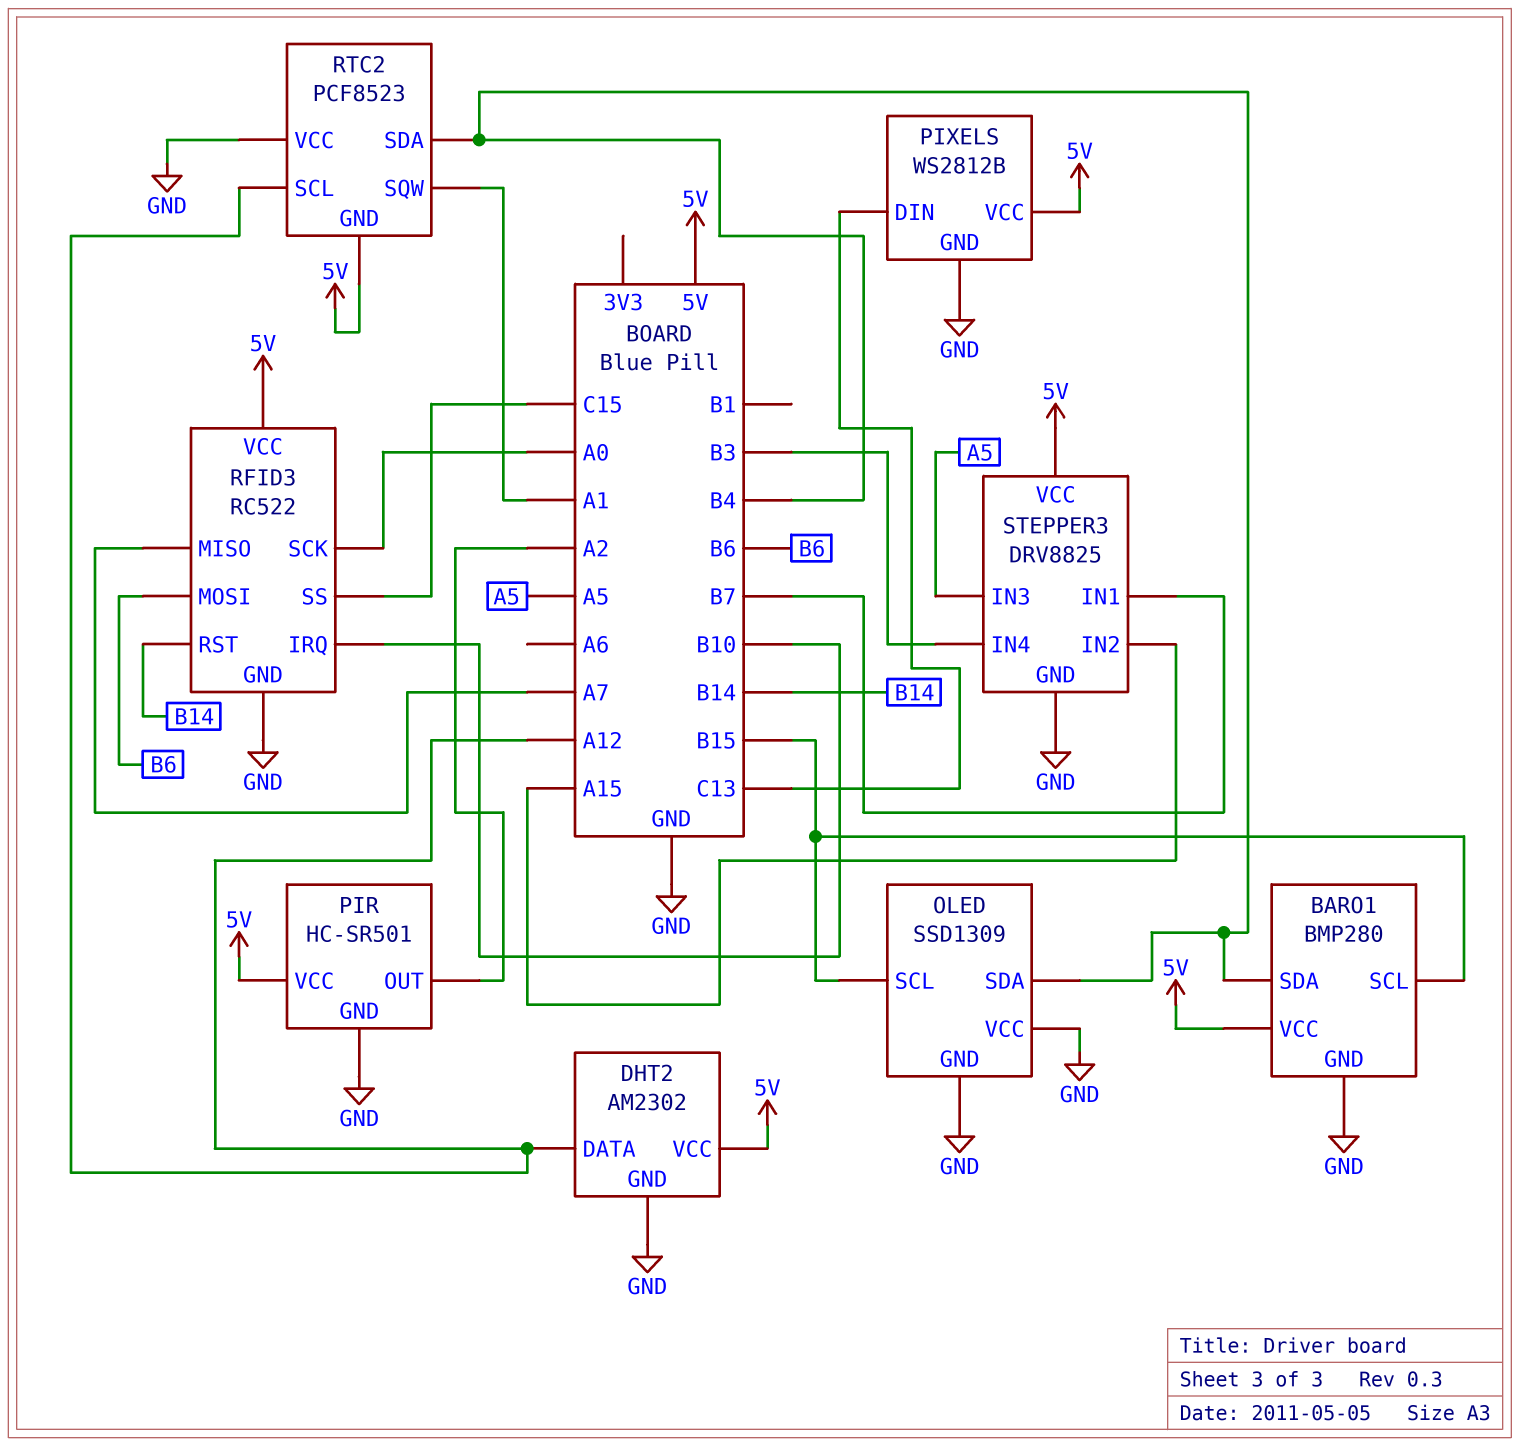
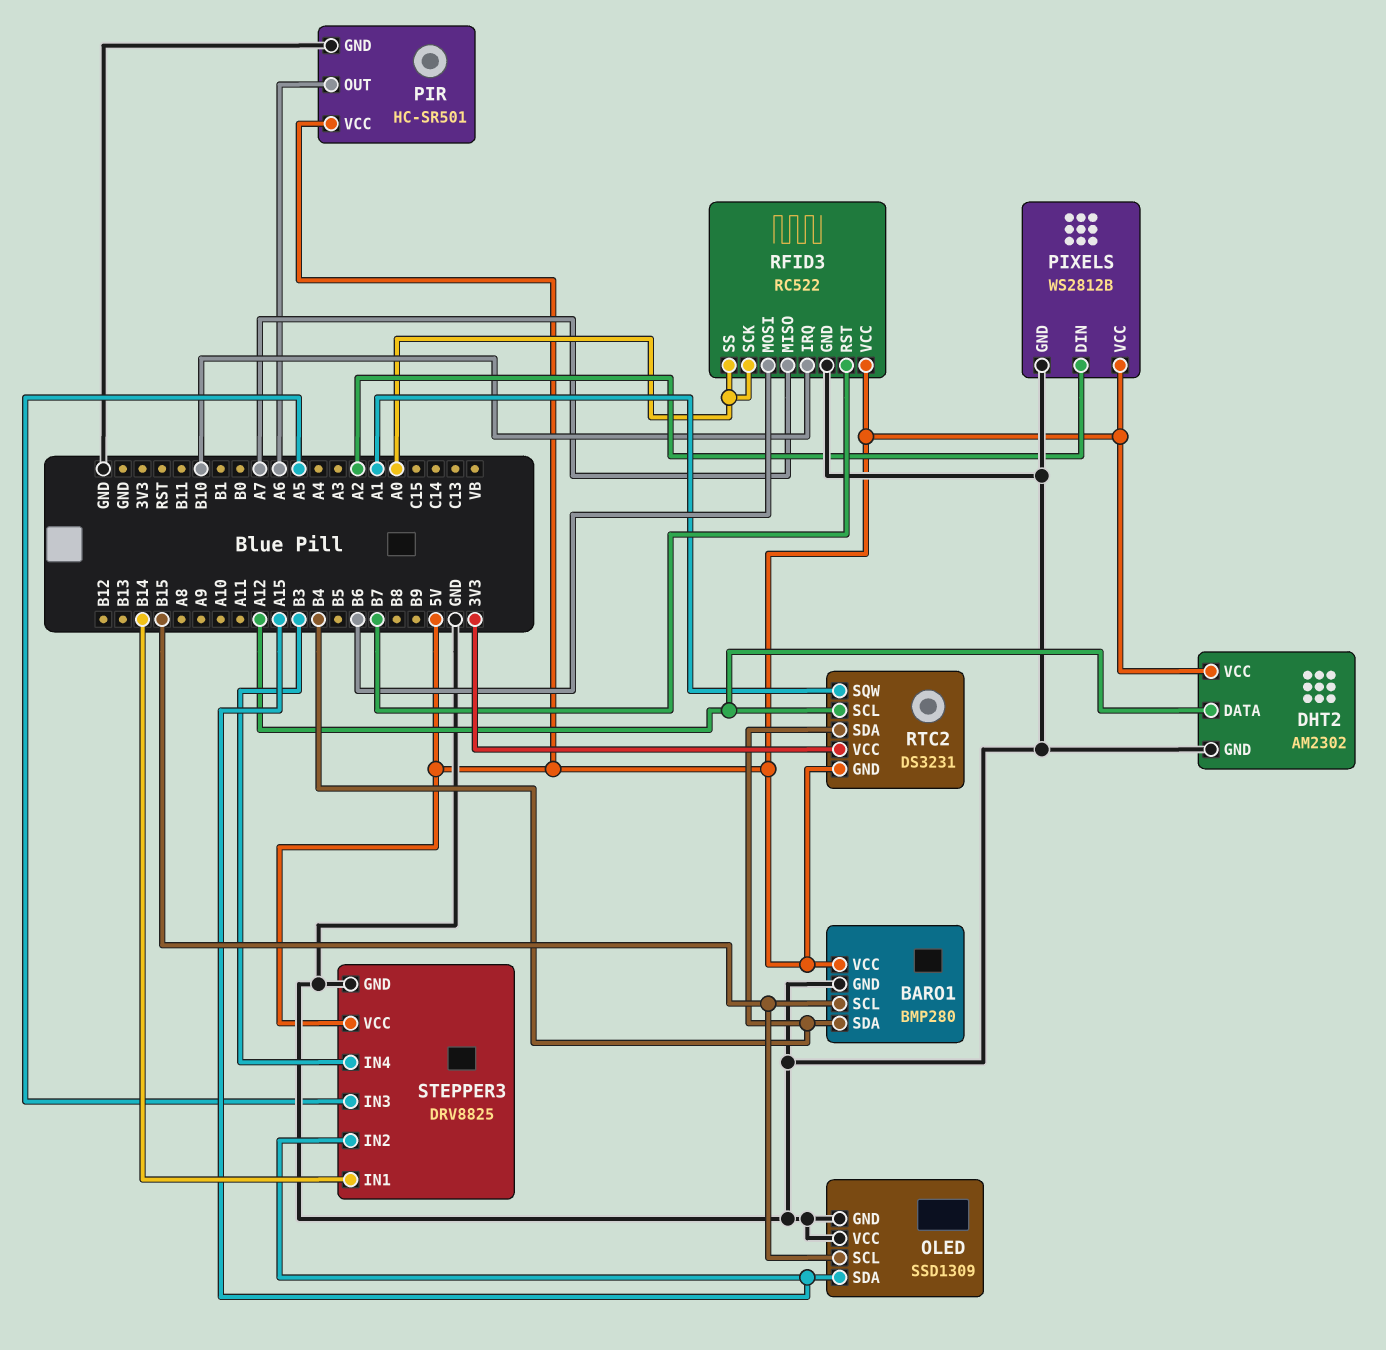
OLED pin SDA: B4 -> A15
PIR pin OUT: A2 -> A6
PIXELS pin DIN: C13 -> A2
RFID3 pin RST: B14 -> B7
RFID3 pin SS: C15 -> A0
RTC2: PCF8523 -> DS3231
RTC2 pin VCC: GND -> 3V3
STEPPER3 pin IN1: B7 -> B14

